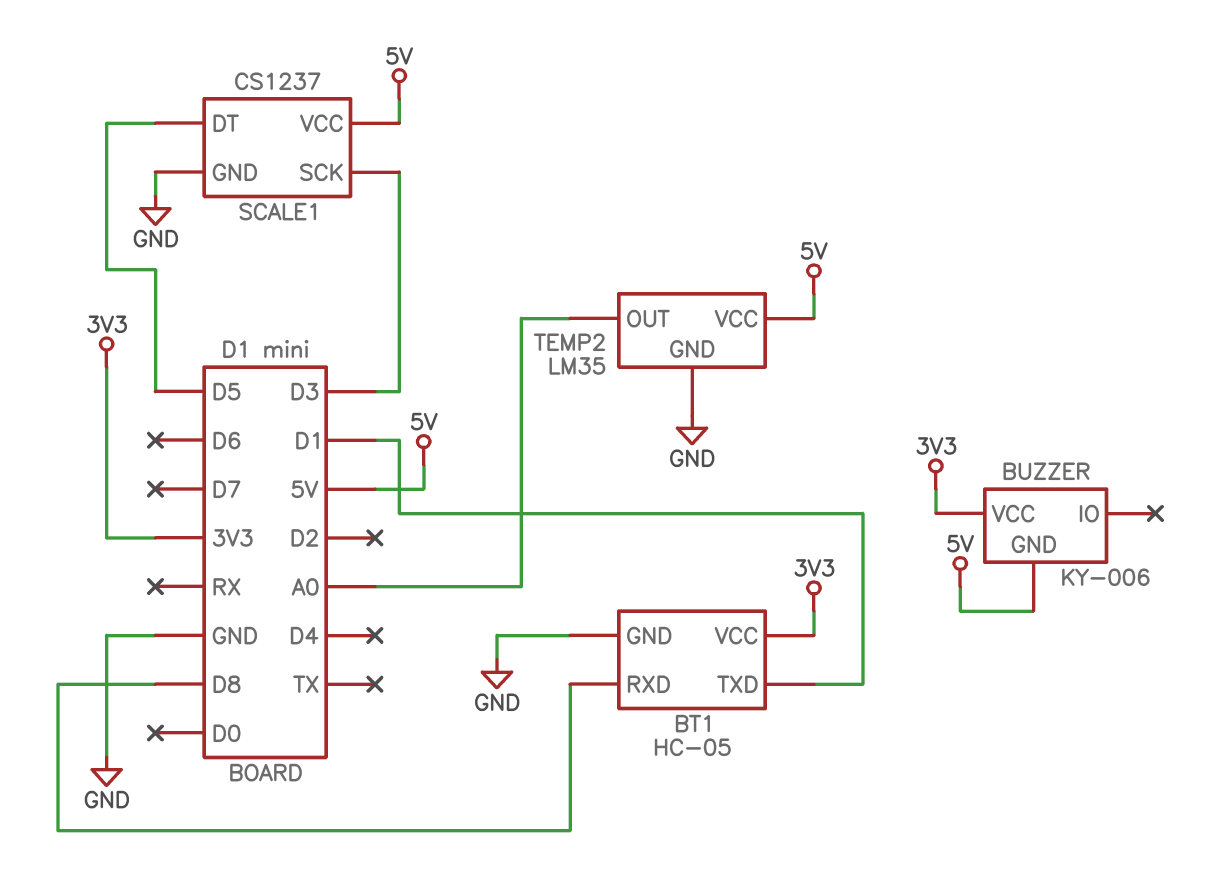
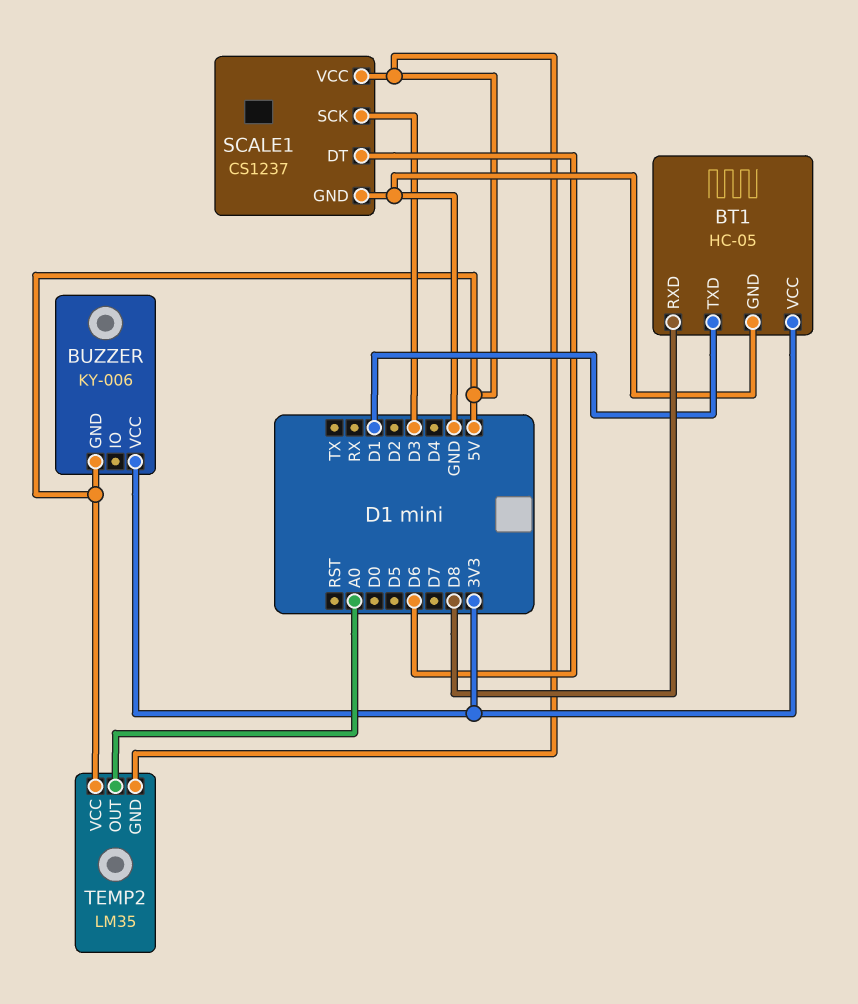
SCALE1 pin DT: D5 -> D6
TEMP2 pin GND: GND -> 5V

